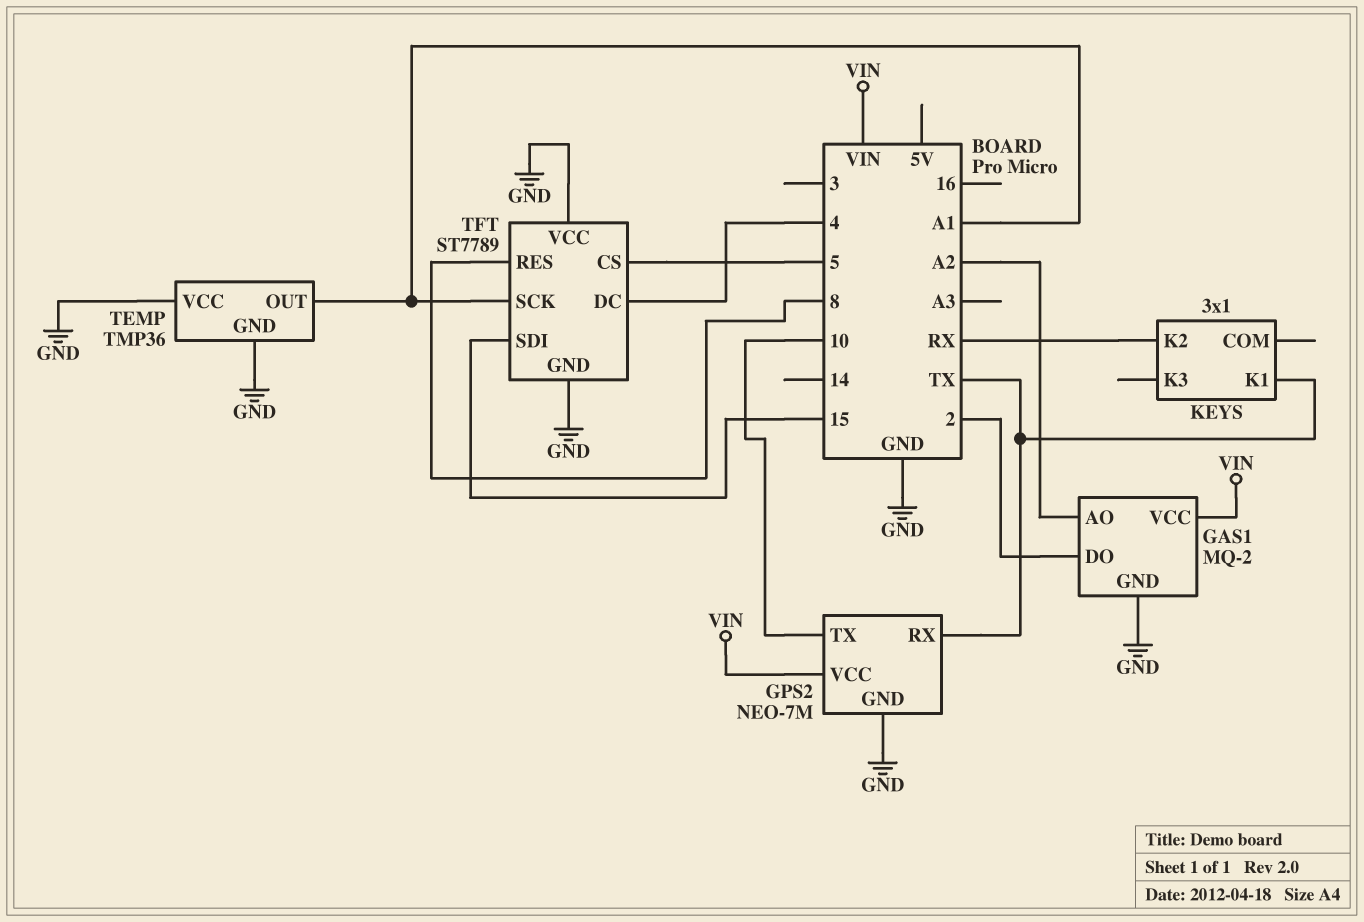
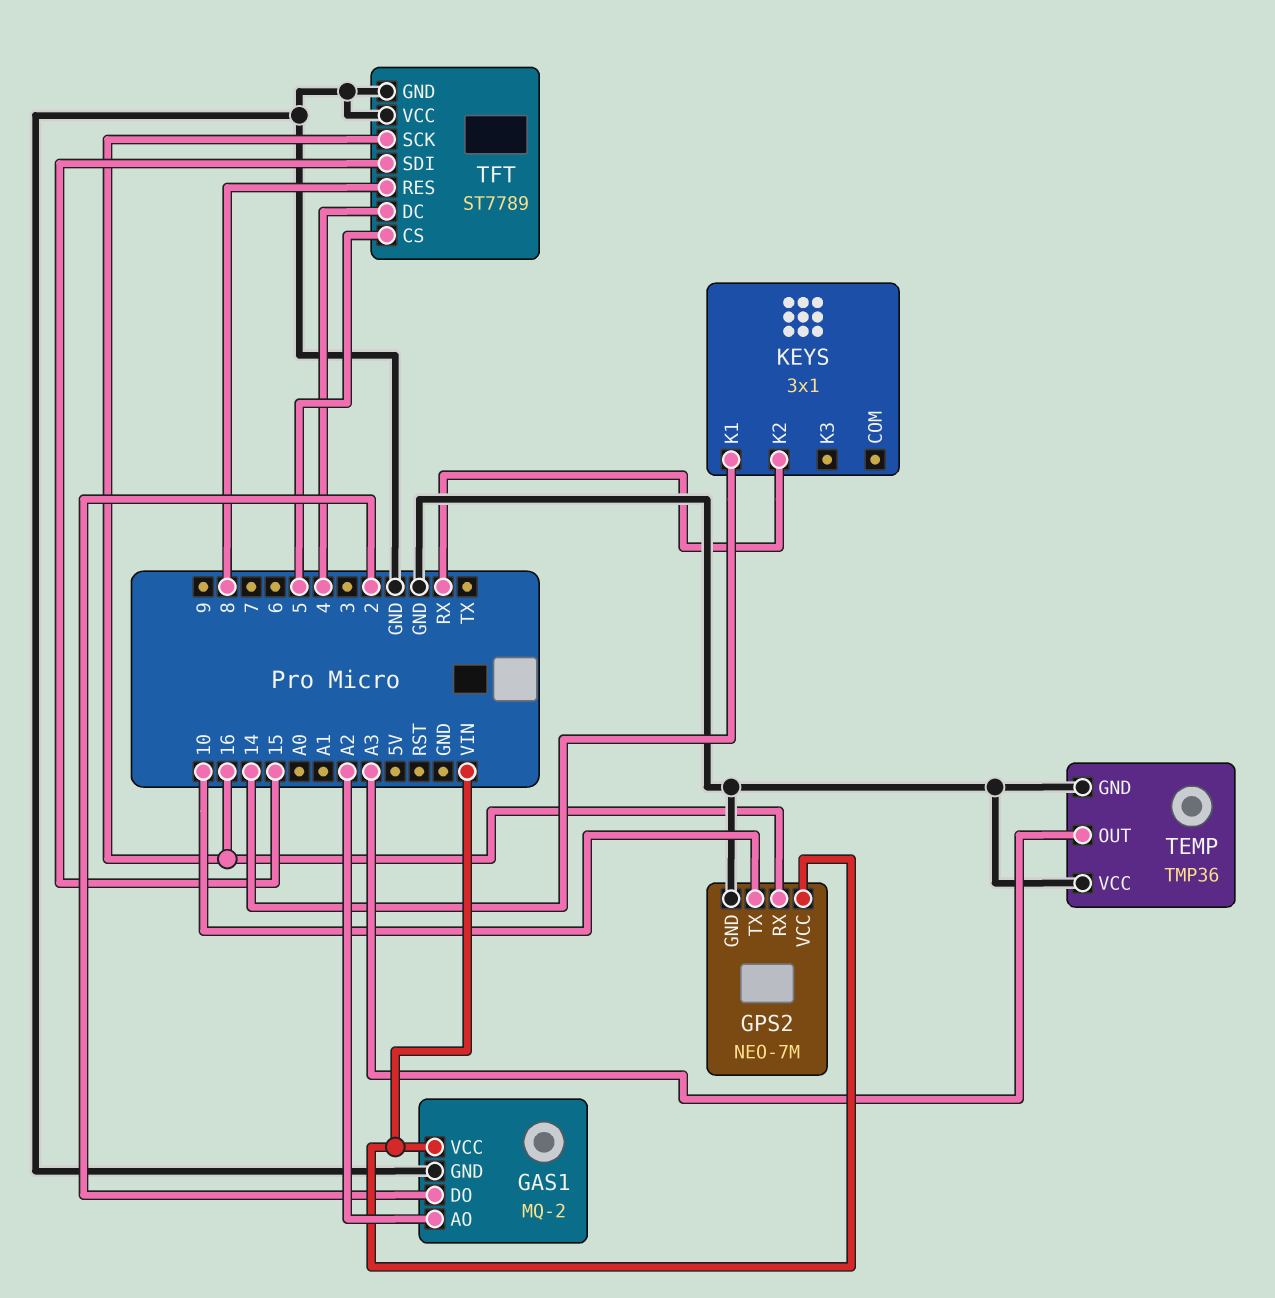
GPS2 pin RX: TX -> 16
KEYS pin K1: TX -> 14
TEMP pin OUT: A1 -> A3
TFT pin SCK: A1 -> 16

